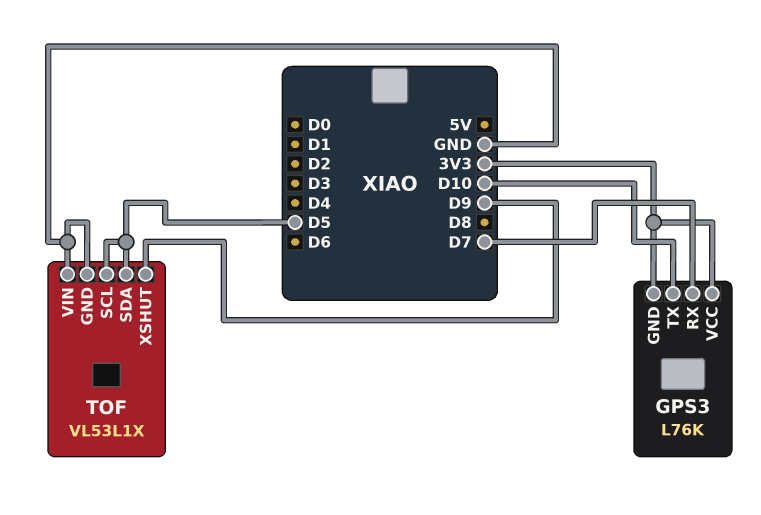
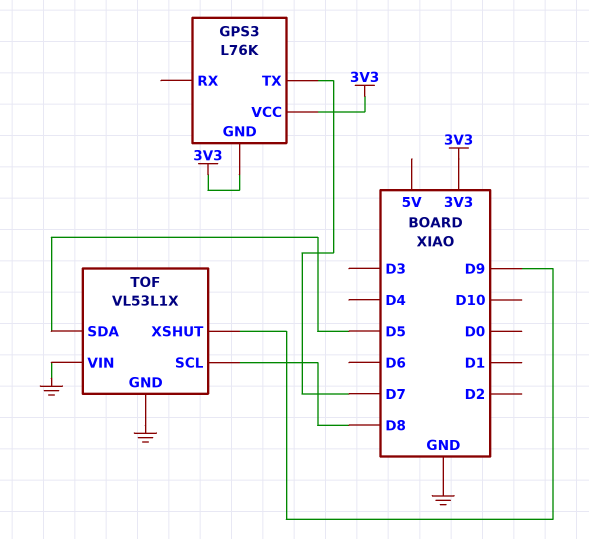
GPS3 pin RX: D7 -> none
GPS3 pin TX: D10 -> D7
TOF pin SCL: D5 -> D8

